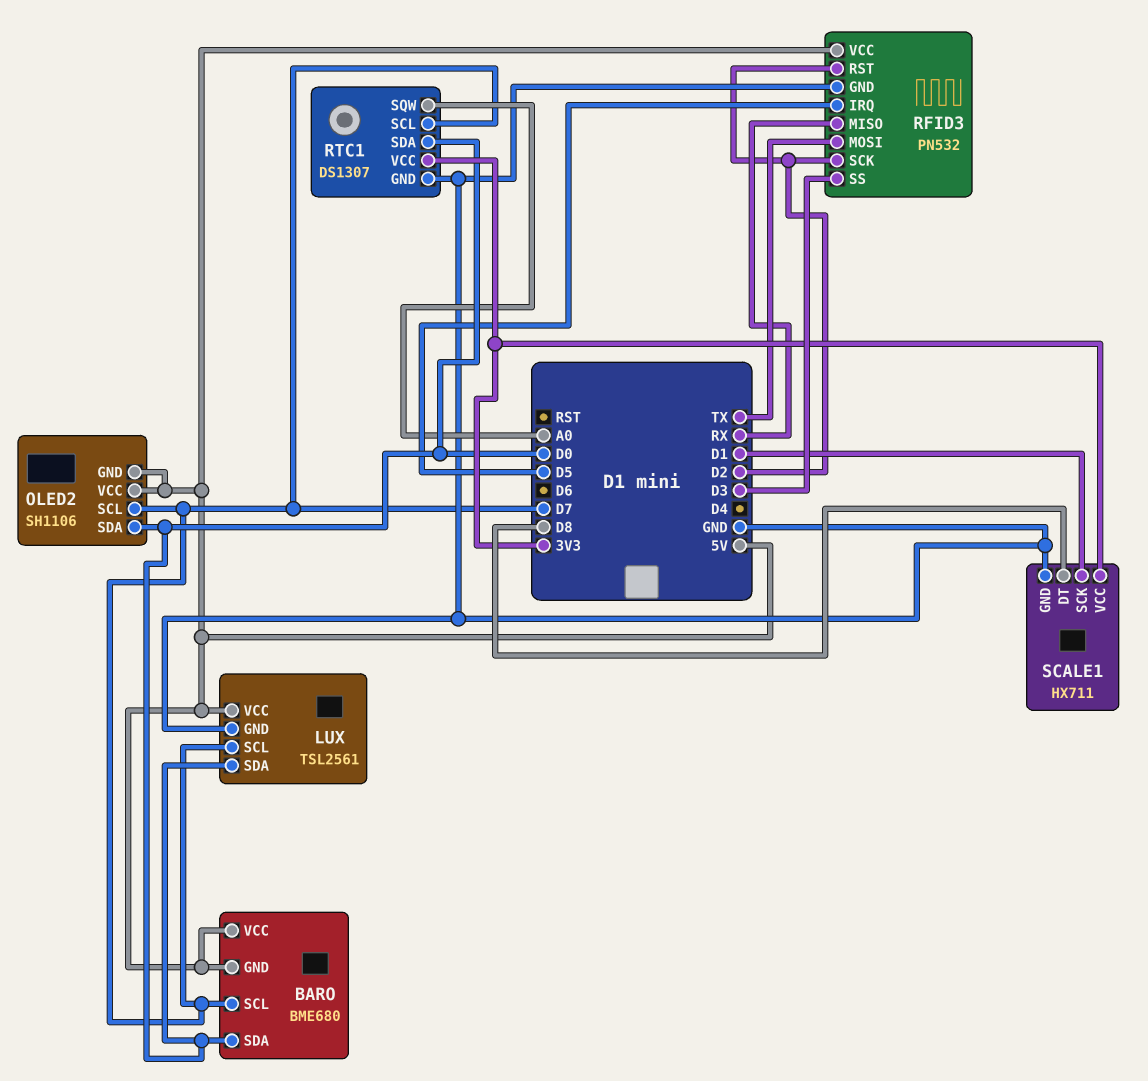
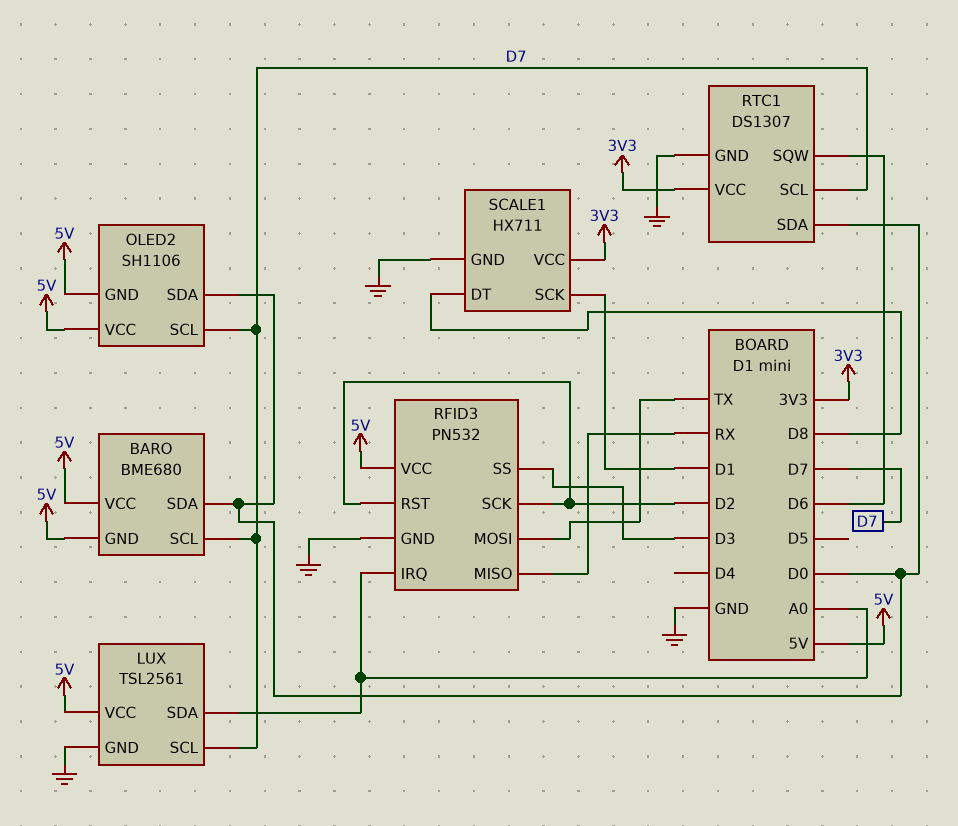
LUX pin SDA: D0 -> A0
RFID3 pin IRQ: D5 -> A0
RTC1 pin SQW: A0 -> D6

